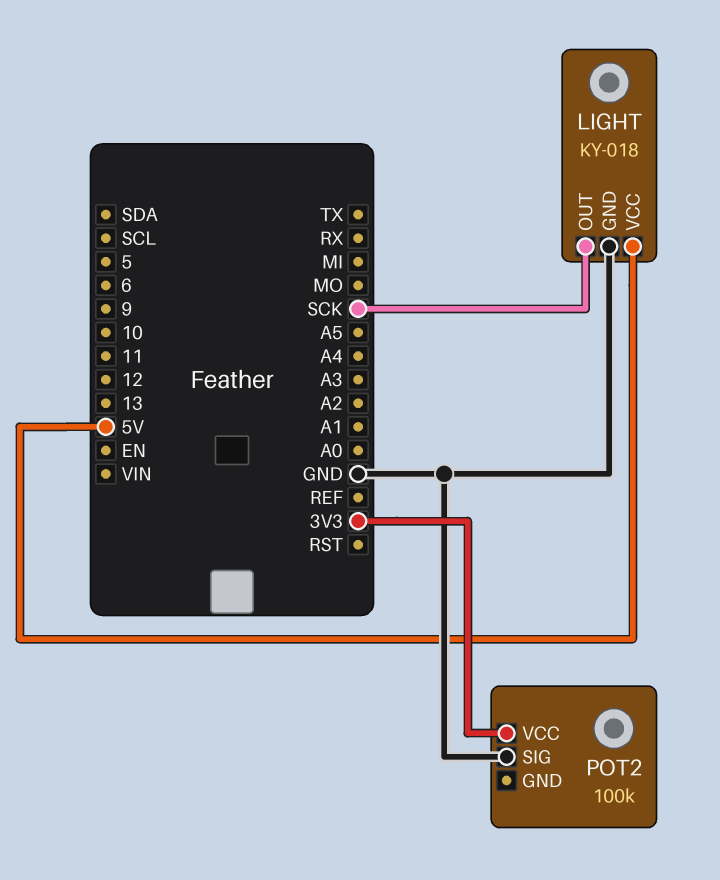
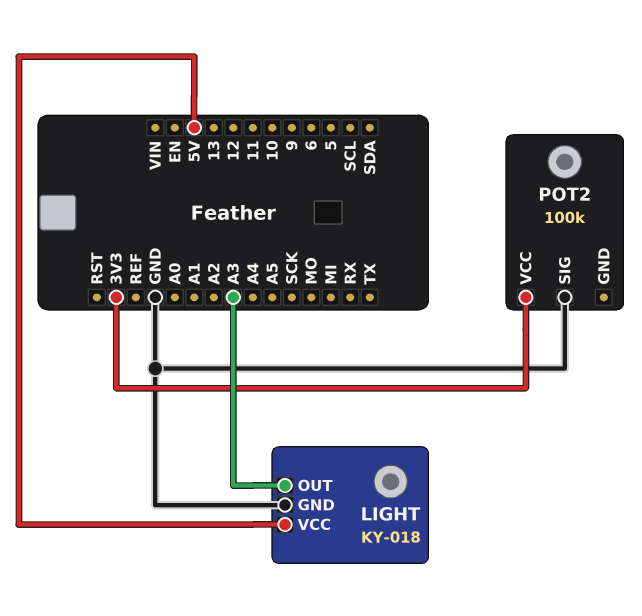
LIGHT pin OUT: SCK -> A3

